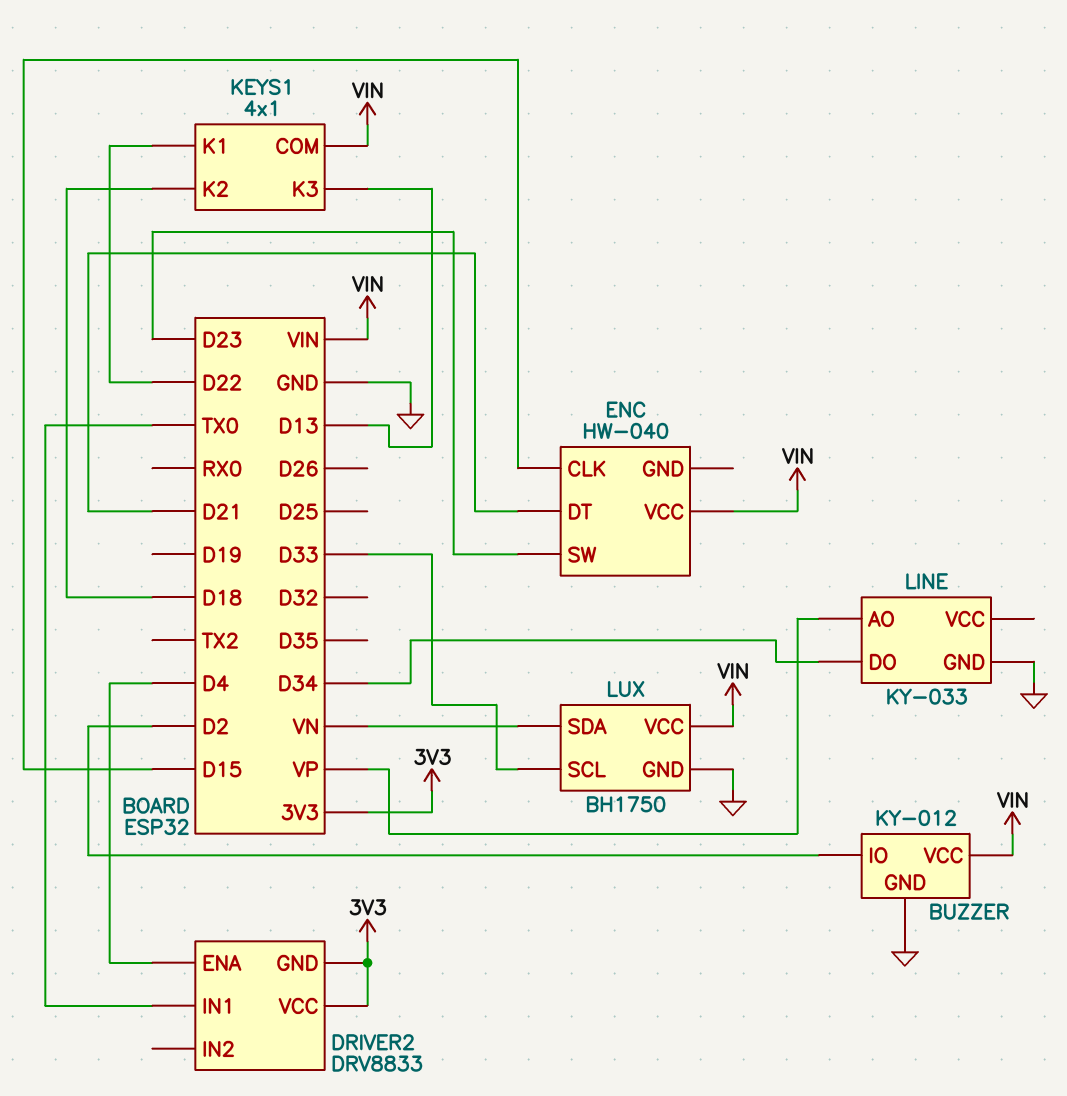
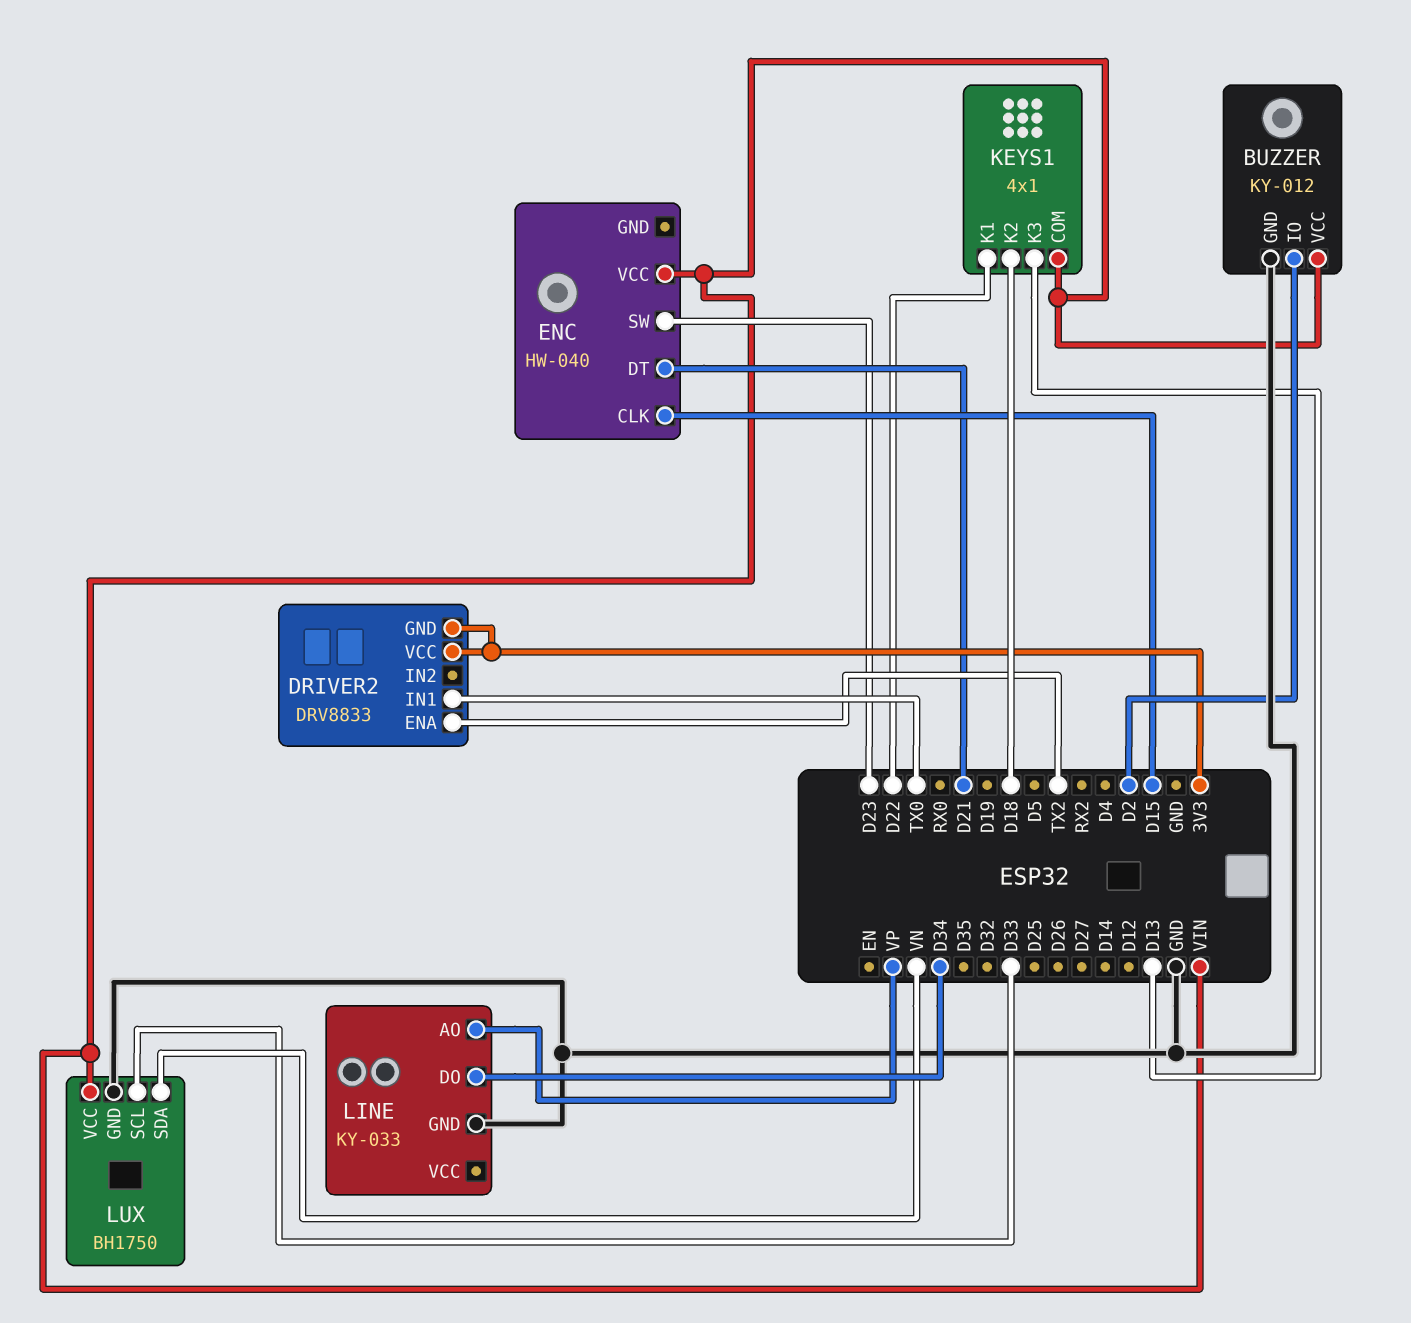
DRIVER2 pin ENA: D4 -> TX2

